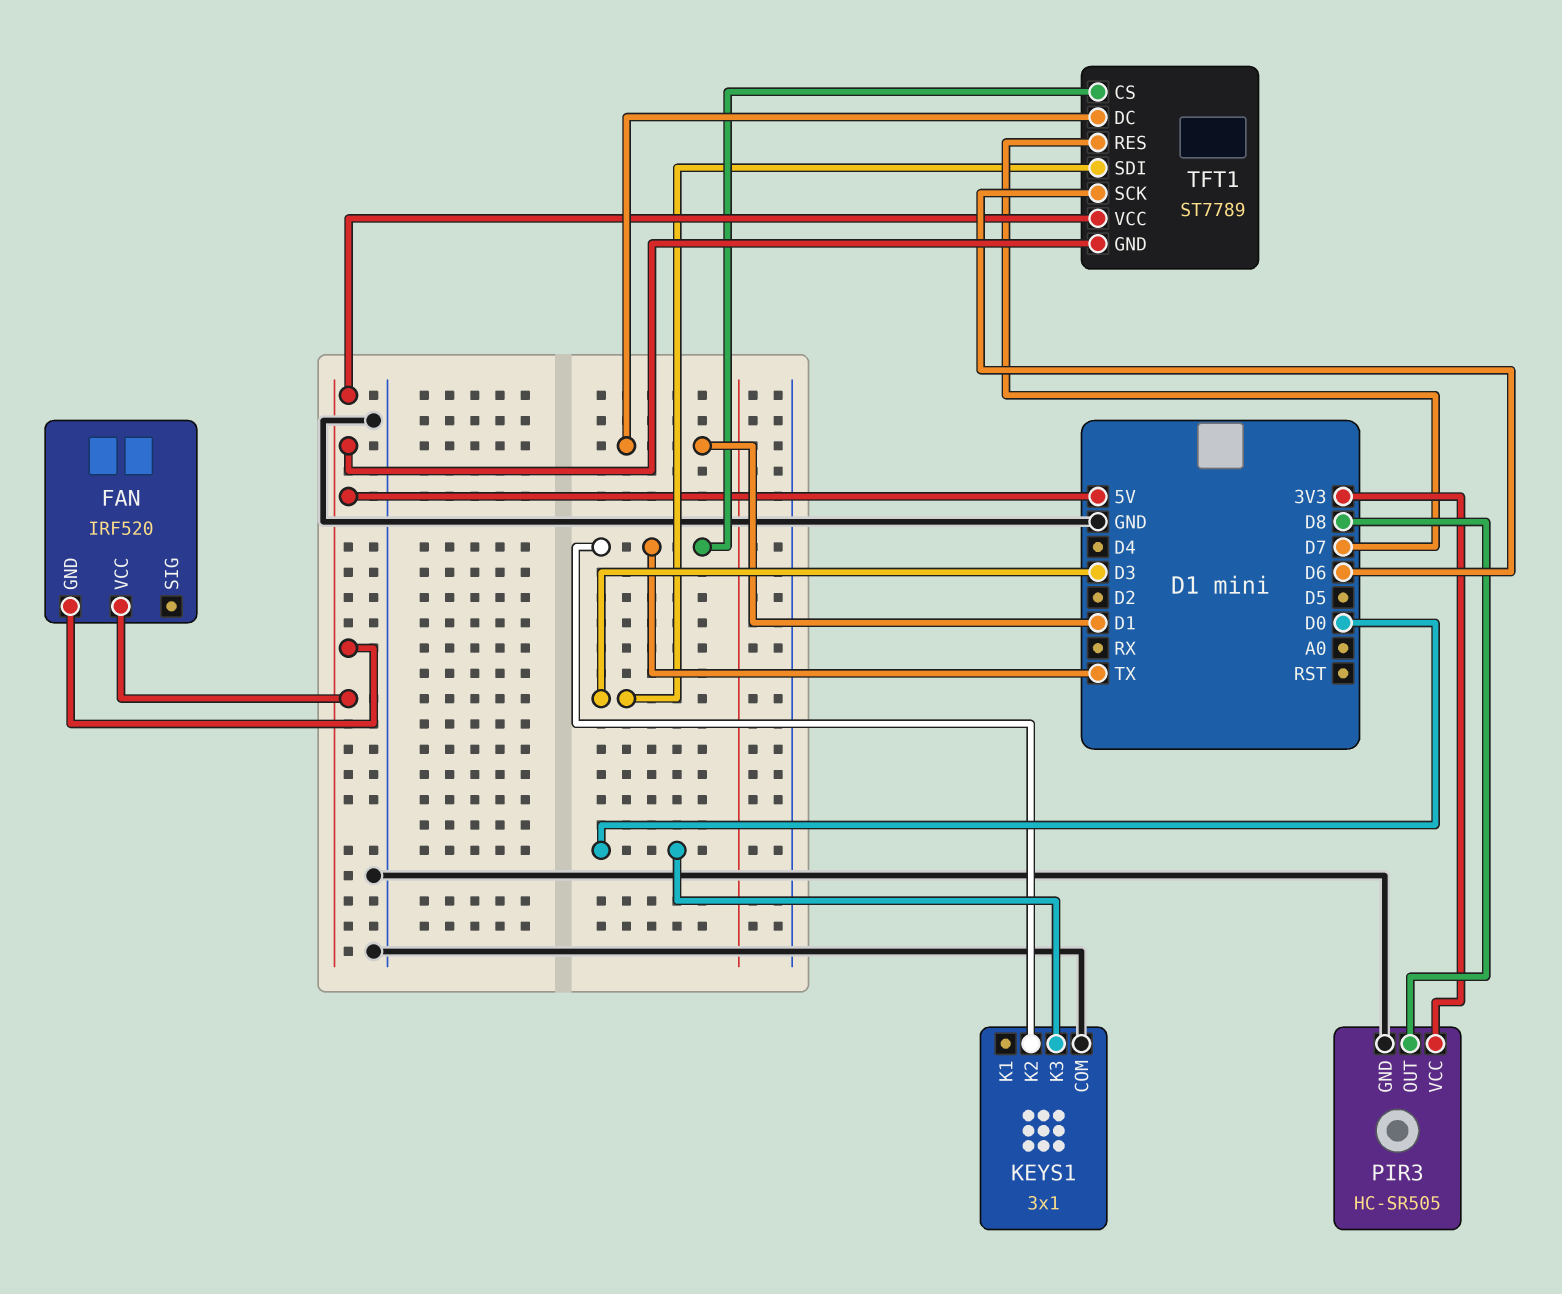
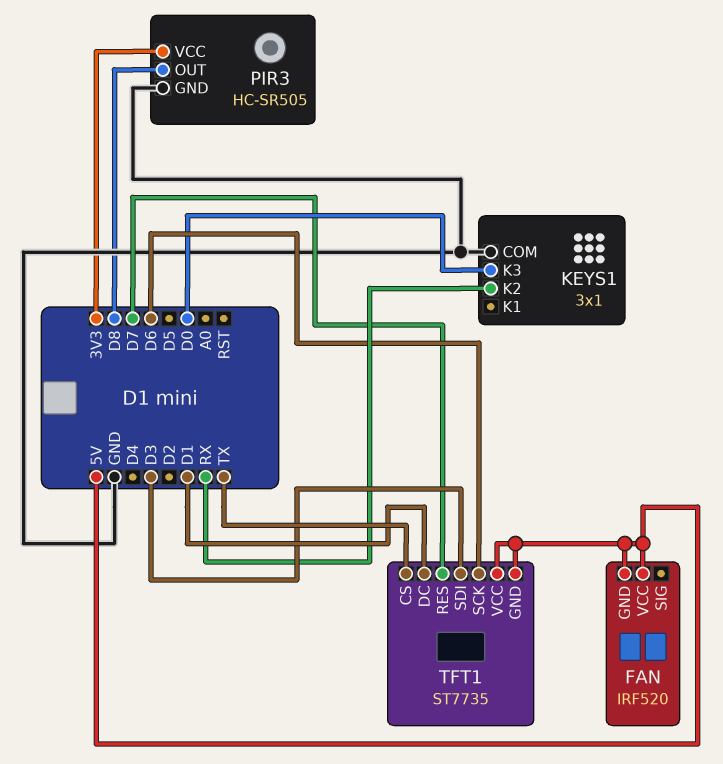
KEYS1 pin K2: TX -> RX
TFT1: ST7789 -> ST7735

